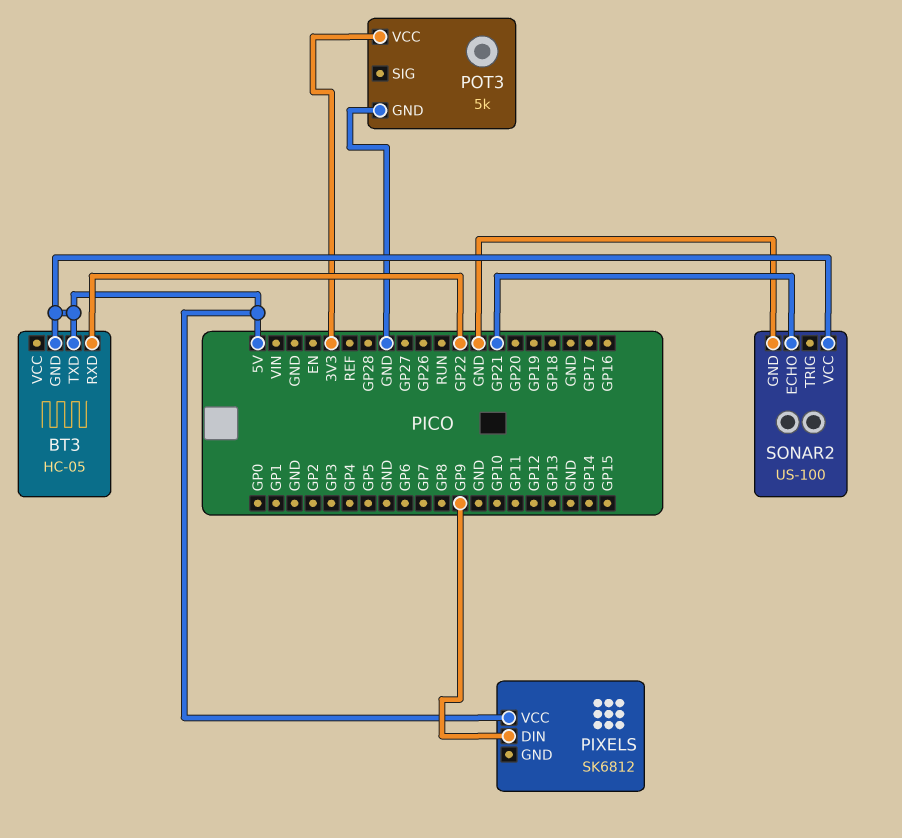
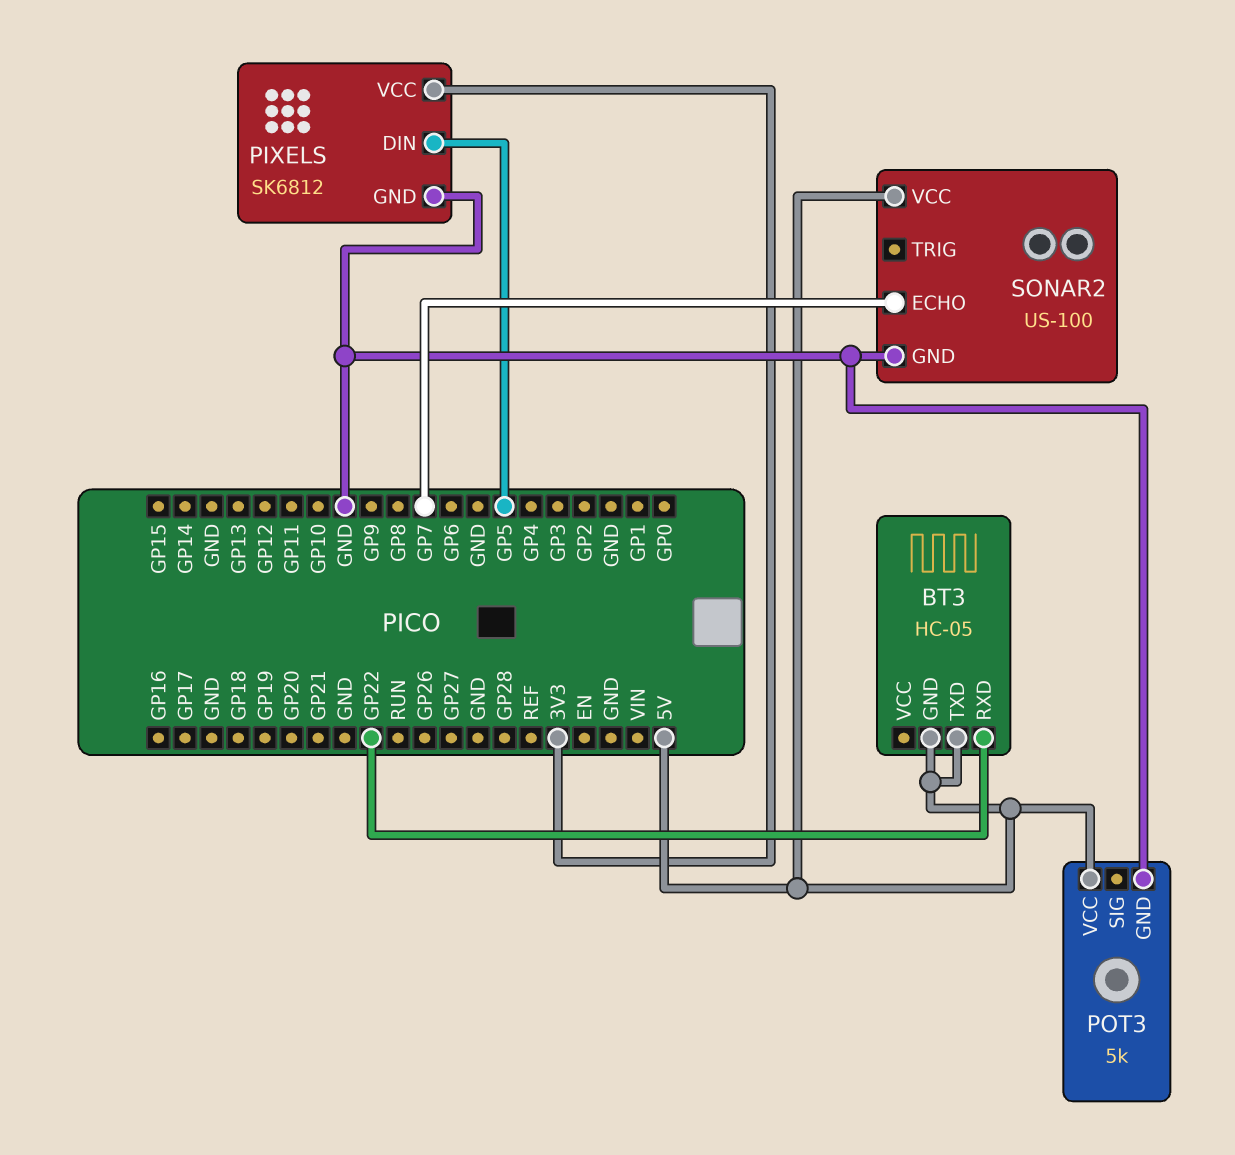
PIXELS pin DIN: GP9 -> GP5
PIXELS pin GND: none -> GND
PIXELS pin VCC: 5V -> 3V3
POT3 pin VCC: 3V3 -> 5V
SONAR2 pin ECHO: GP21 -> GP7

